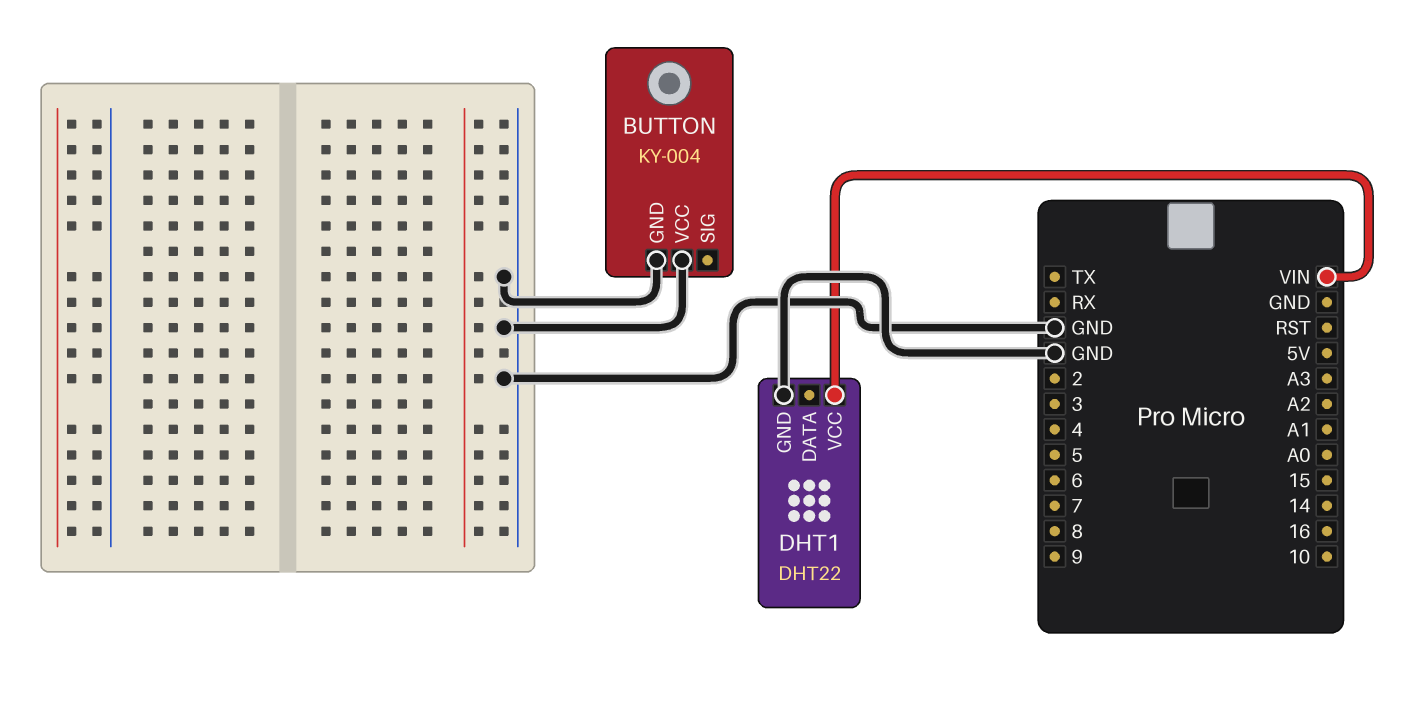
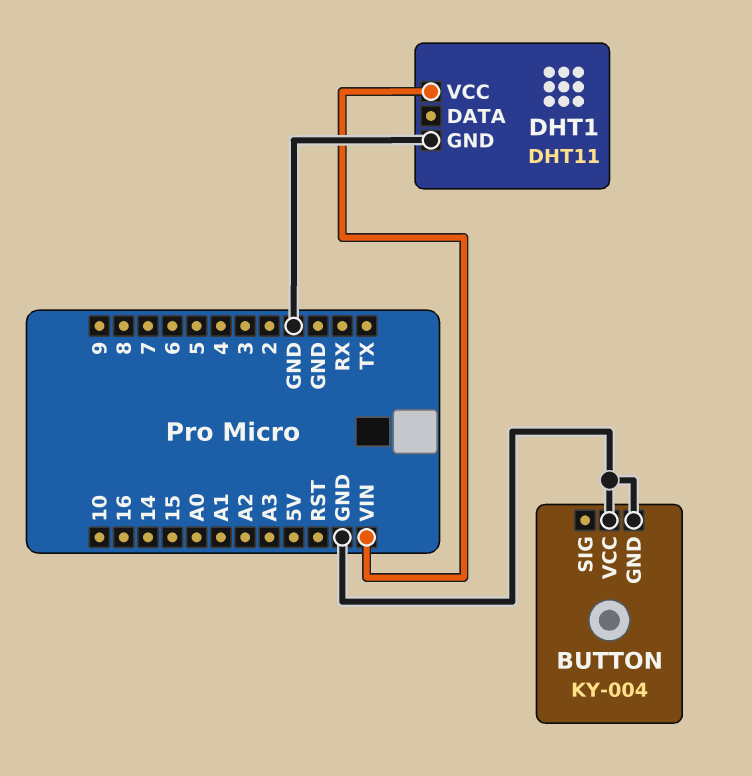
DHT1: DHT22 -> DHT11

